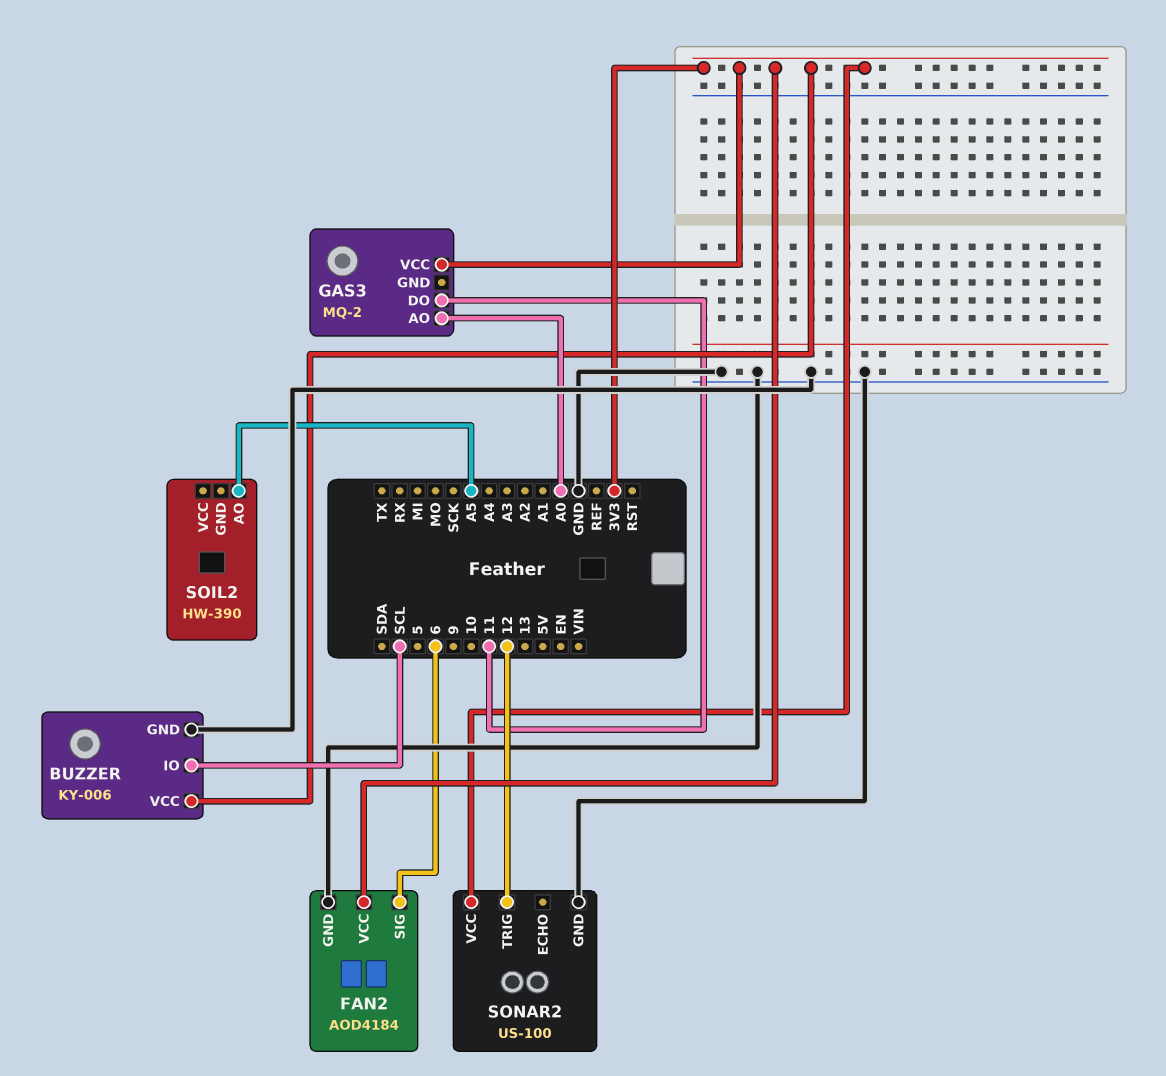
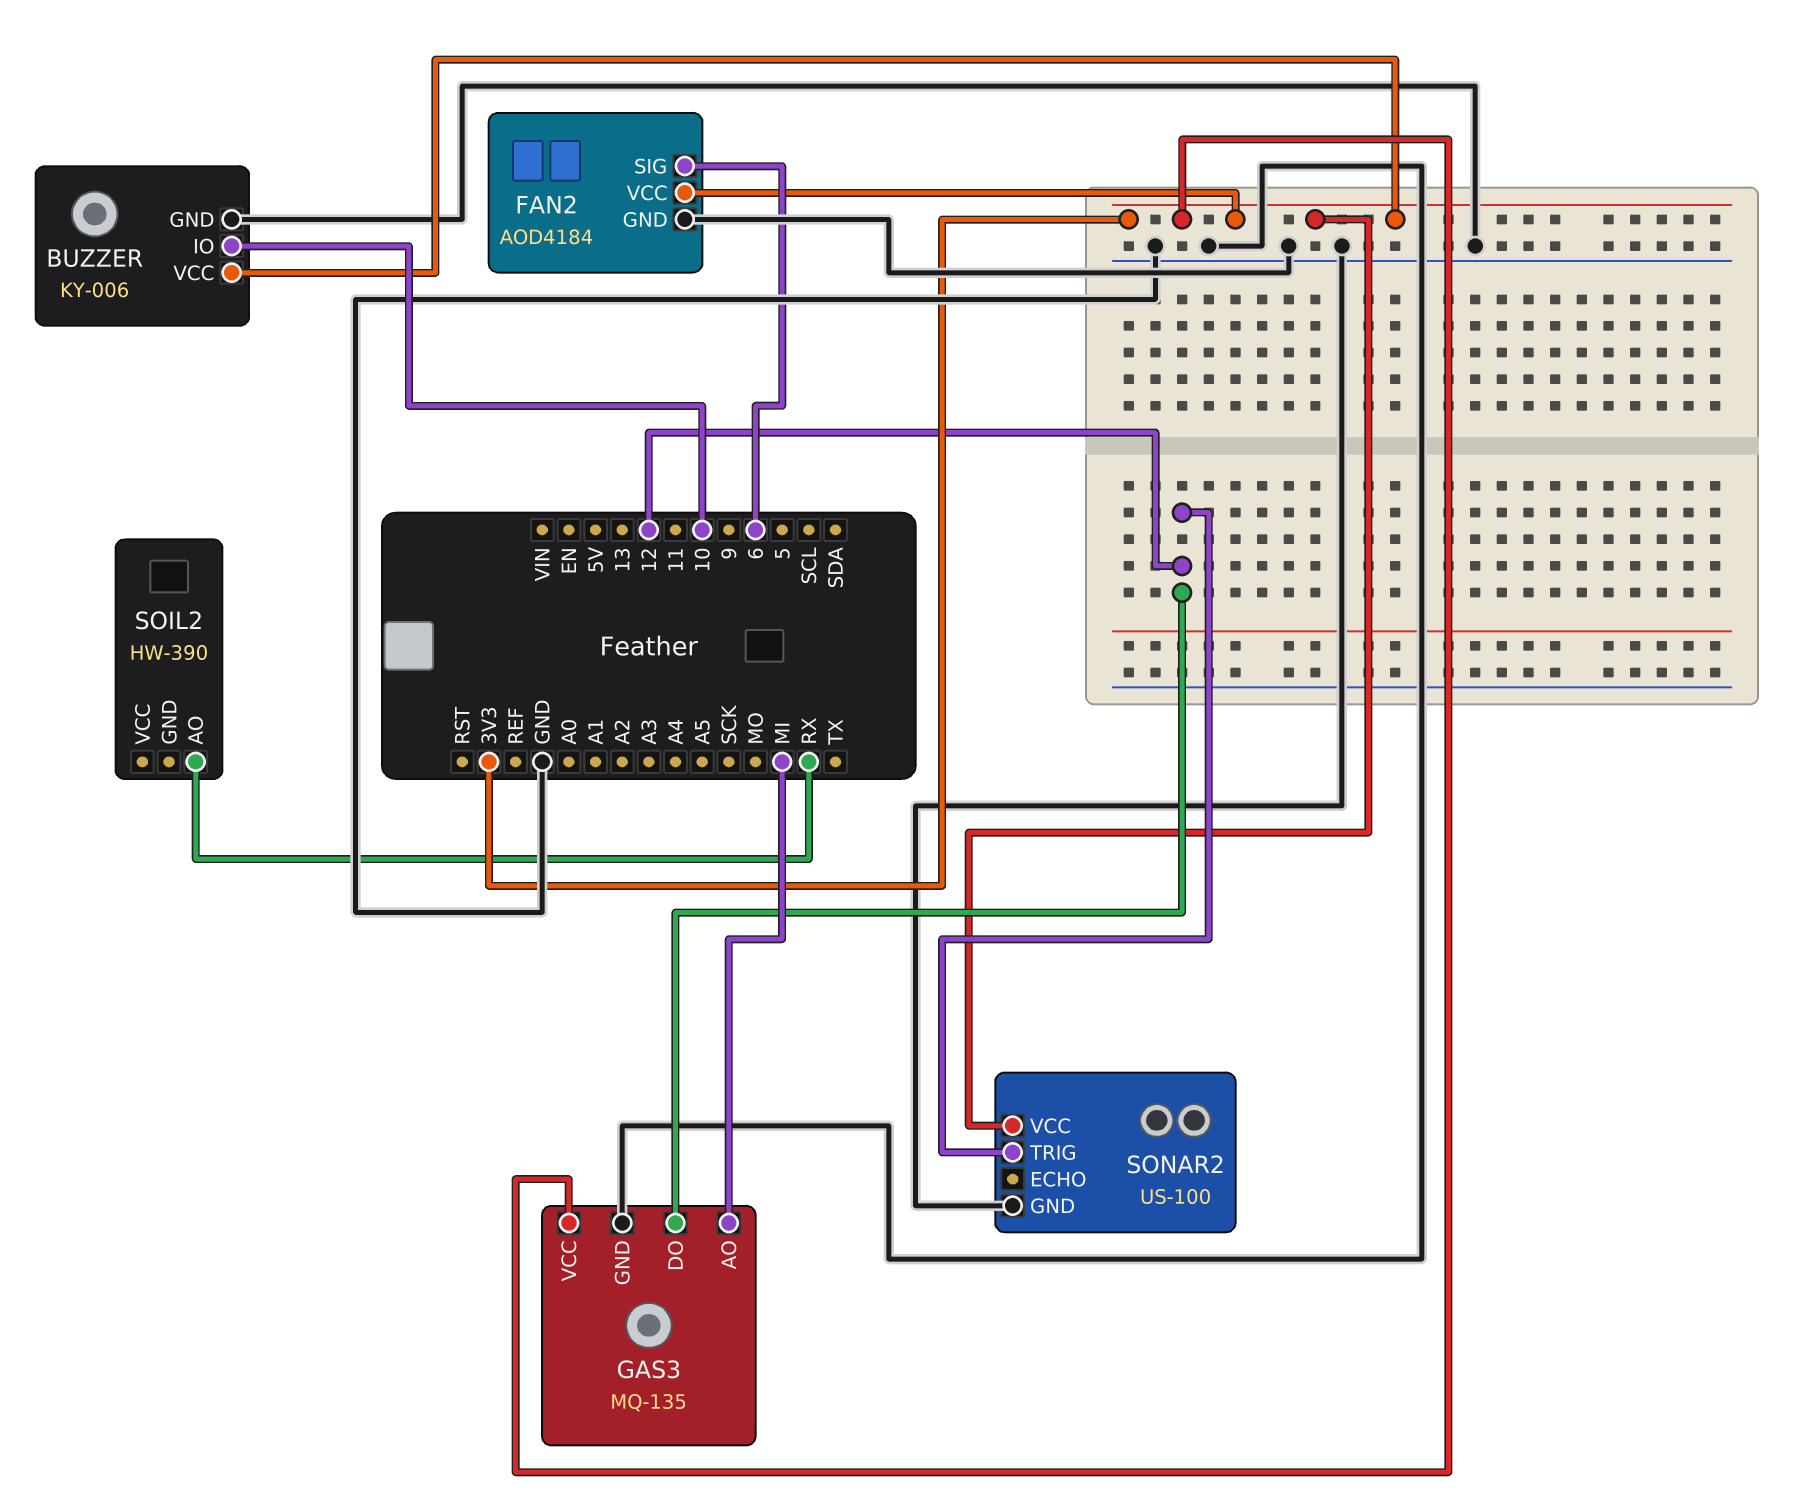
BUZZER pin IO: SCL -> 10
GAS3: MQ-2 -> MQ-135
GAS3 pin AO: A0 -> MI
GAS3 pin DO: 11 -> 12
GAS3 pin GND: none -> GND
SOIL2 pin AO: A5 -> RX

